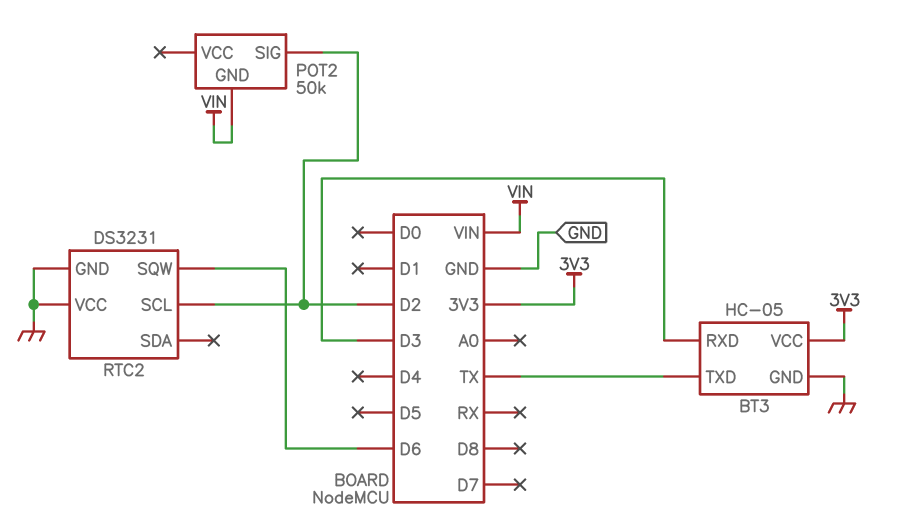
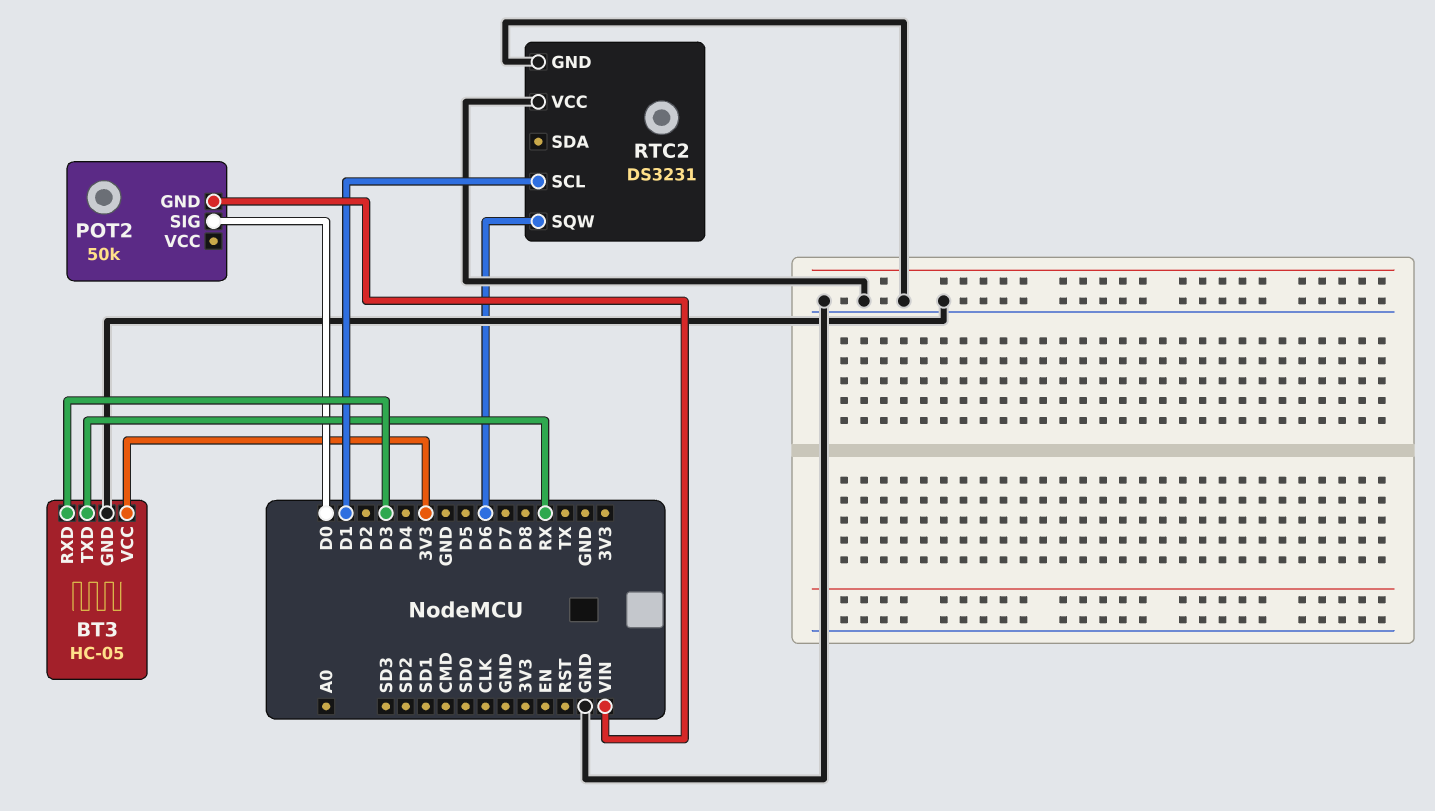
BT3 pin TXD: TX -> RX
POT2 pin SIG: D2 -> D0
RTC2 pin SCL: D2 -> D1

